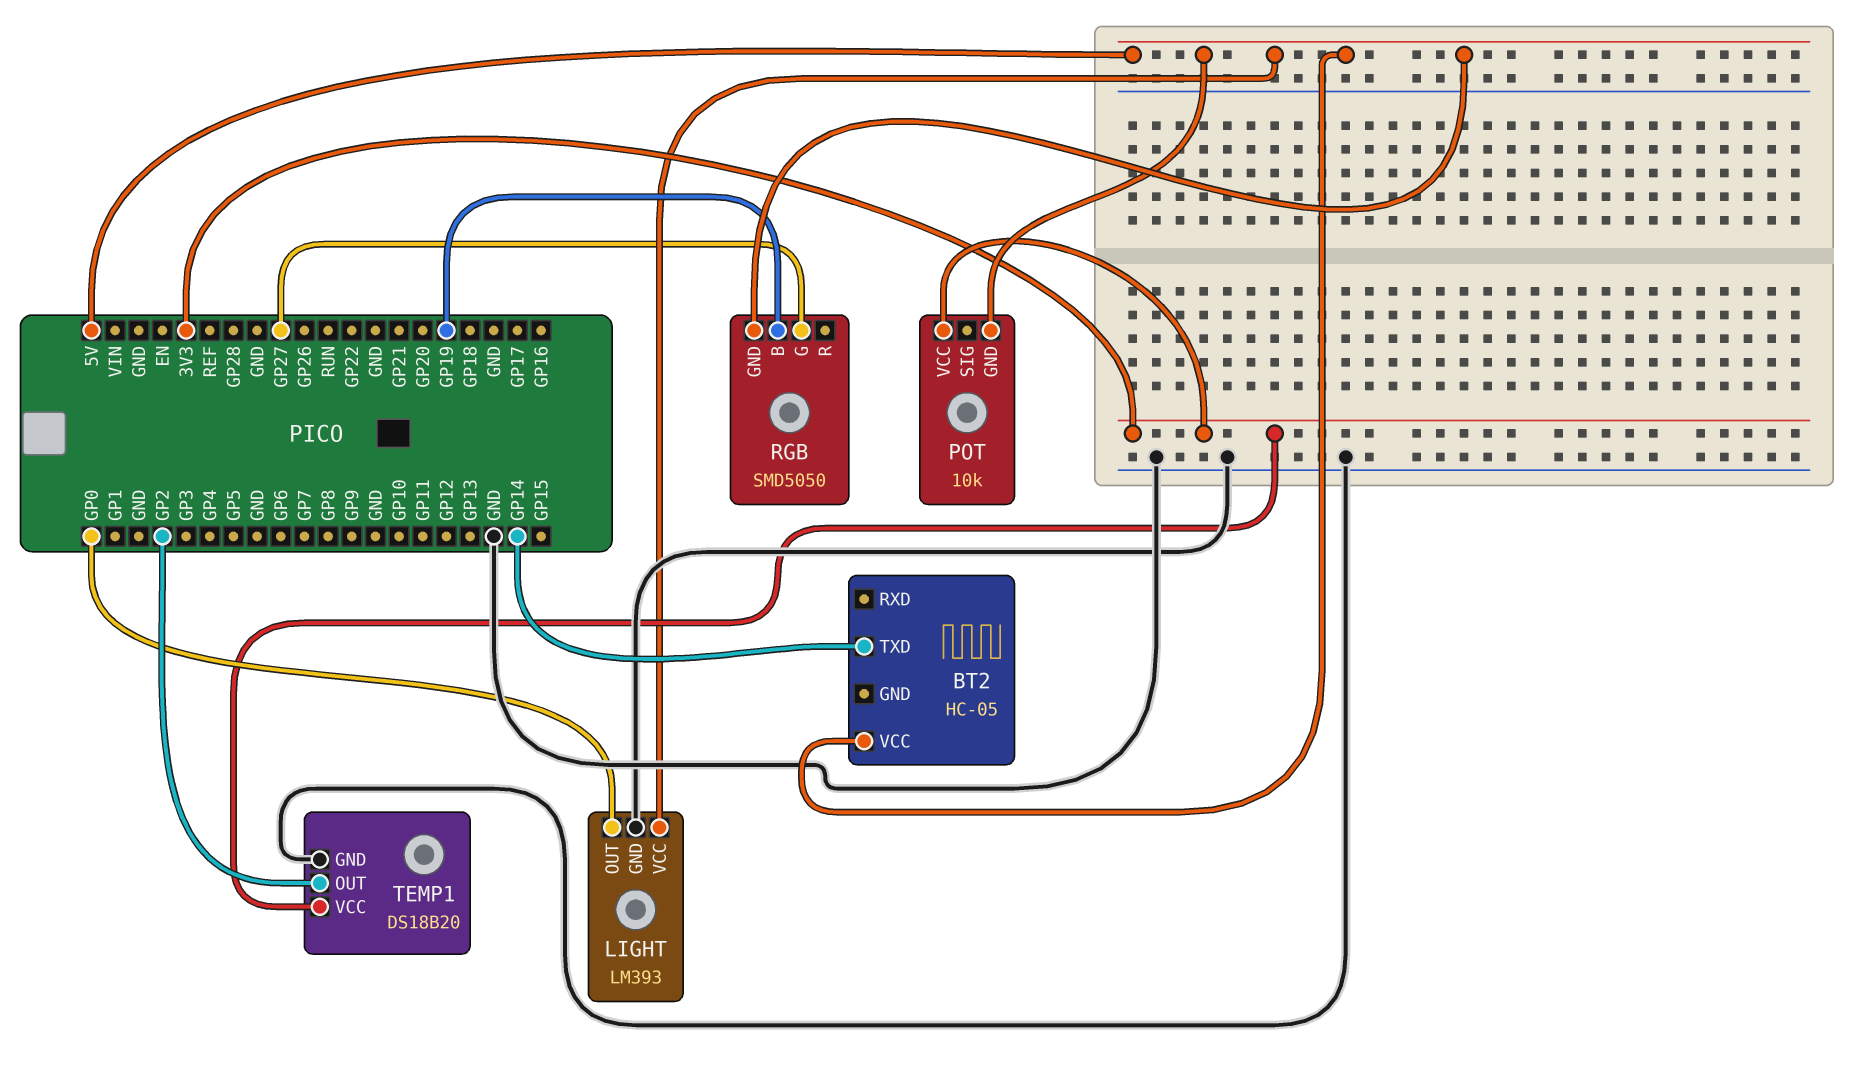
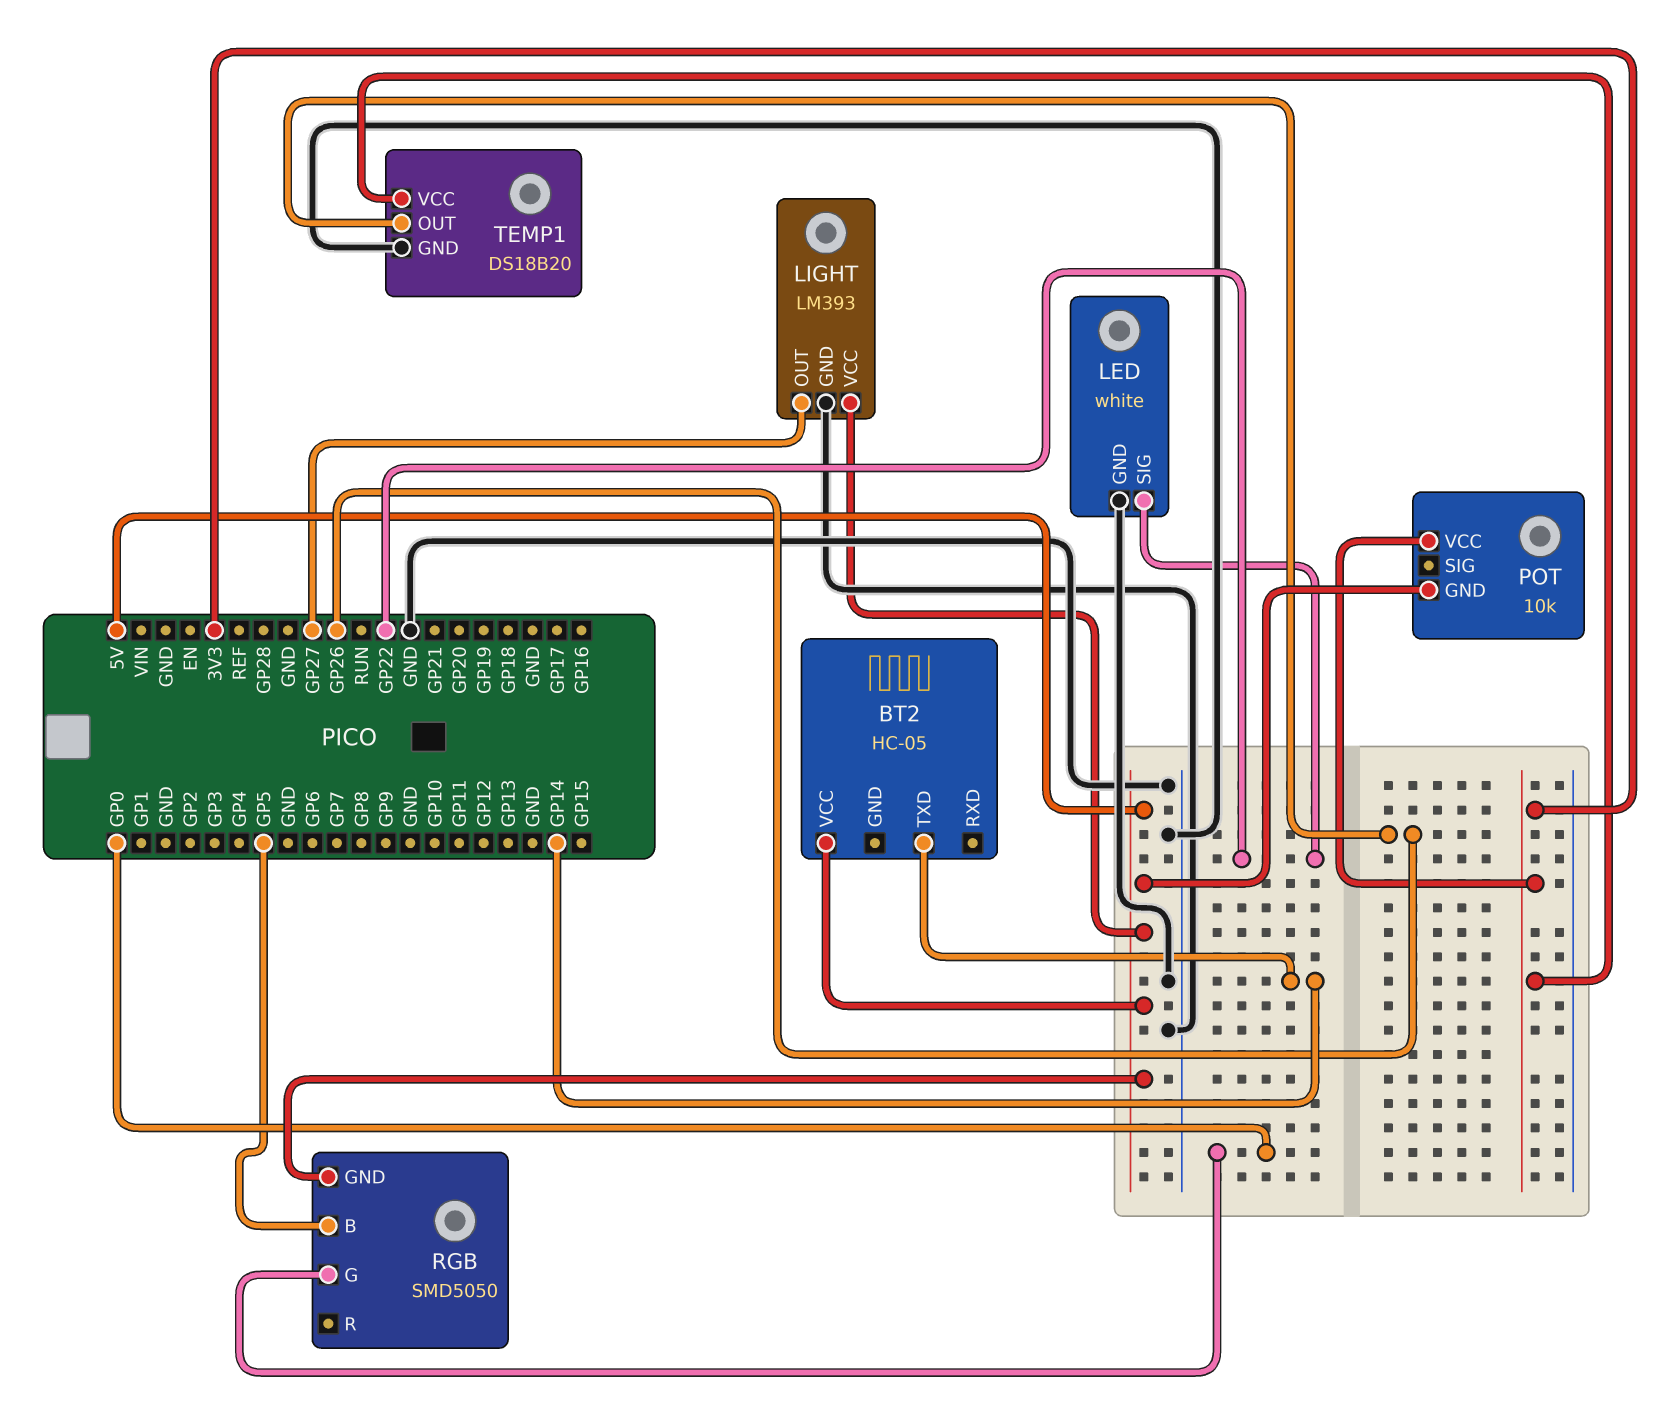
LED: none -> white
LED pin GND: none -> GND
LED pin SIG: none -> GP22
LIGHT pin OUT: GP0 -> GP27
RGB pin B: GP19 -> GP5
RGB pin G: GP27 -> GP0
TEMP1 pin OUT: GP2 -> GP26

